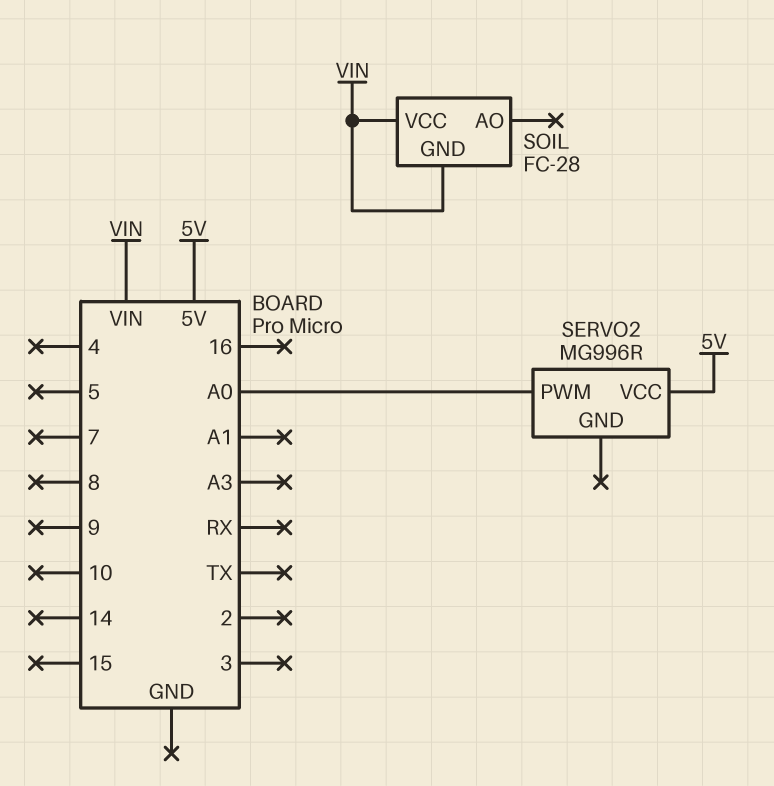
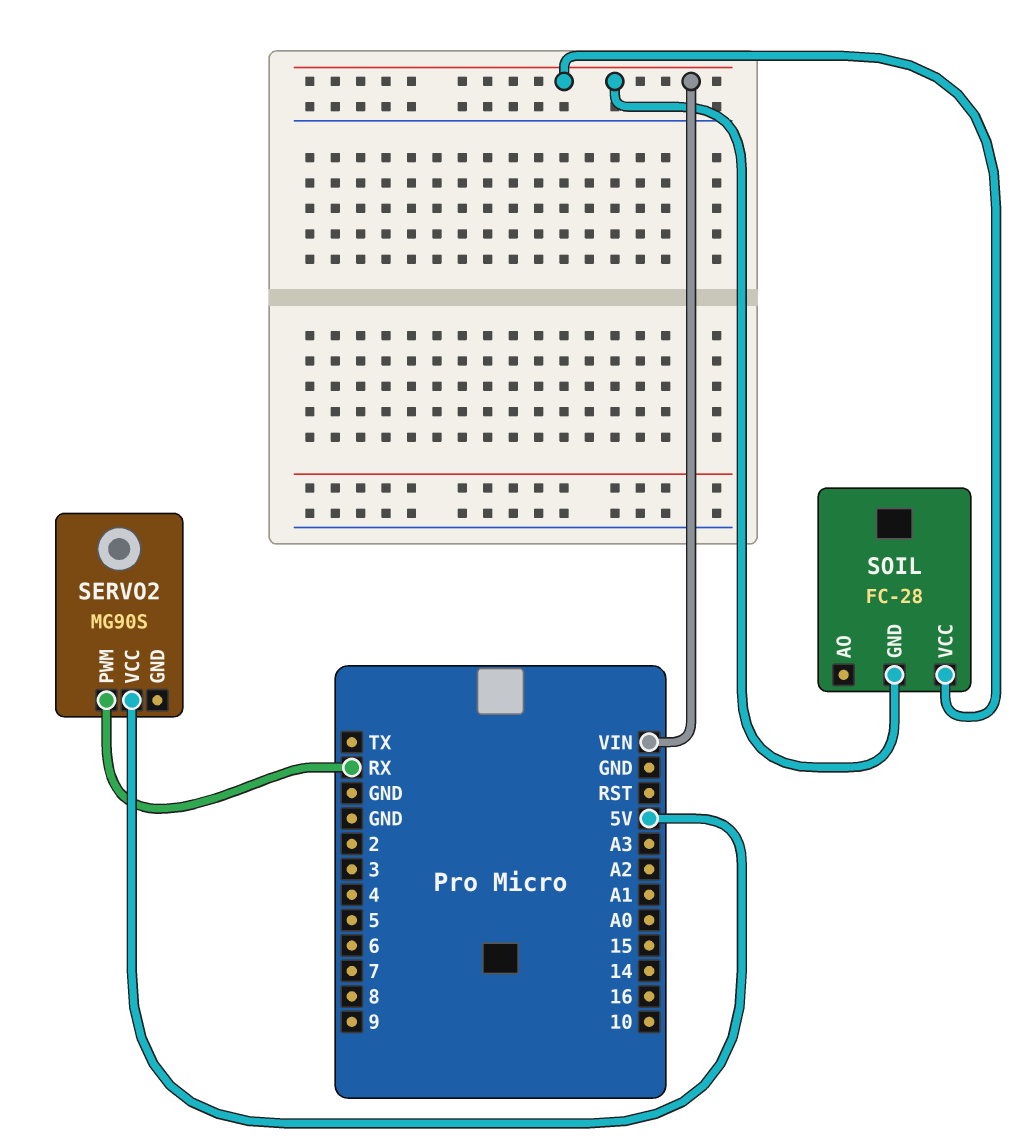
SERVO2: MG996R -> MG90S
SERVO2 pin PWM: A0 -> RX

